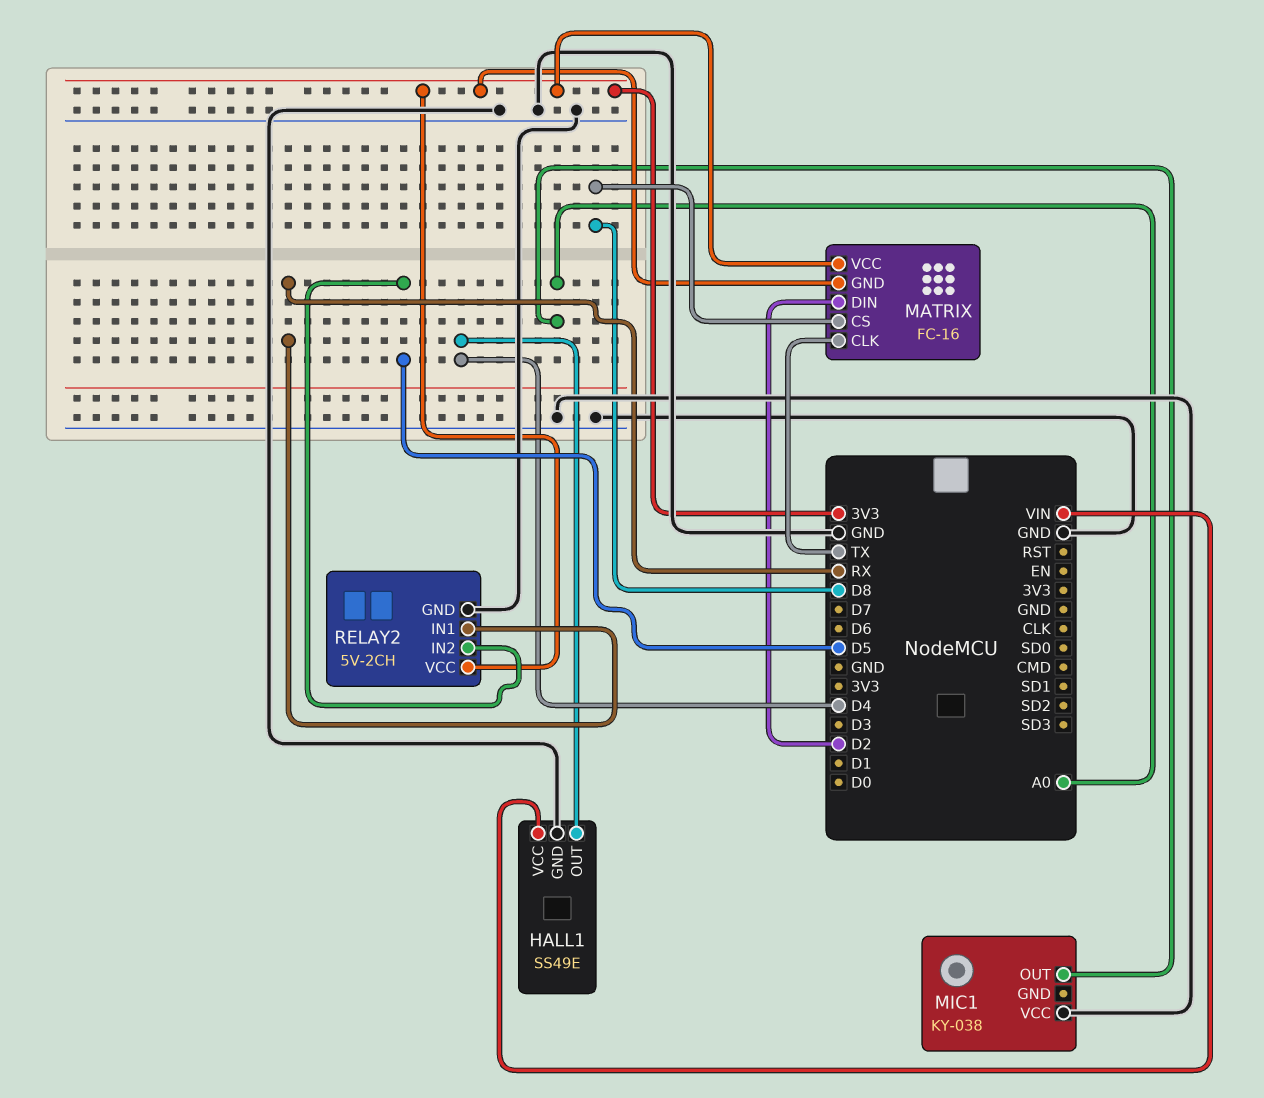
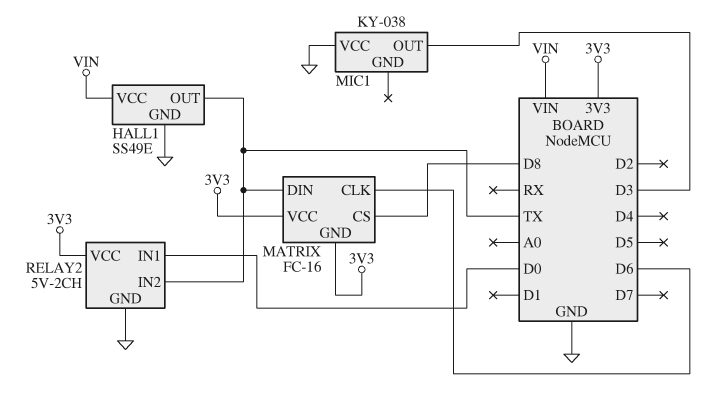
HALL1 pin OUT: D4 -> TX
MATRIX pin CLK: TX -> D6
MATRIX pin DIN: D2 -> TX
MIC1 pin OUT: A0 -> D3
RELAY2 pin IN1: RX -> D0
RELAY2 pin IN2: D5 -> TX

